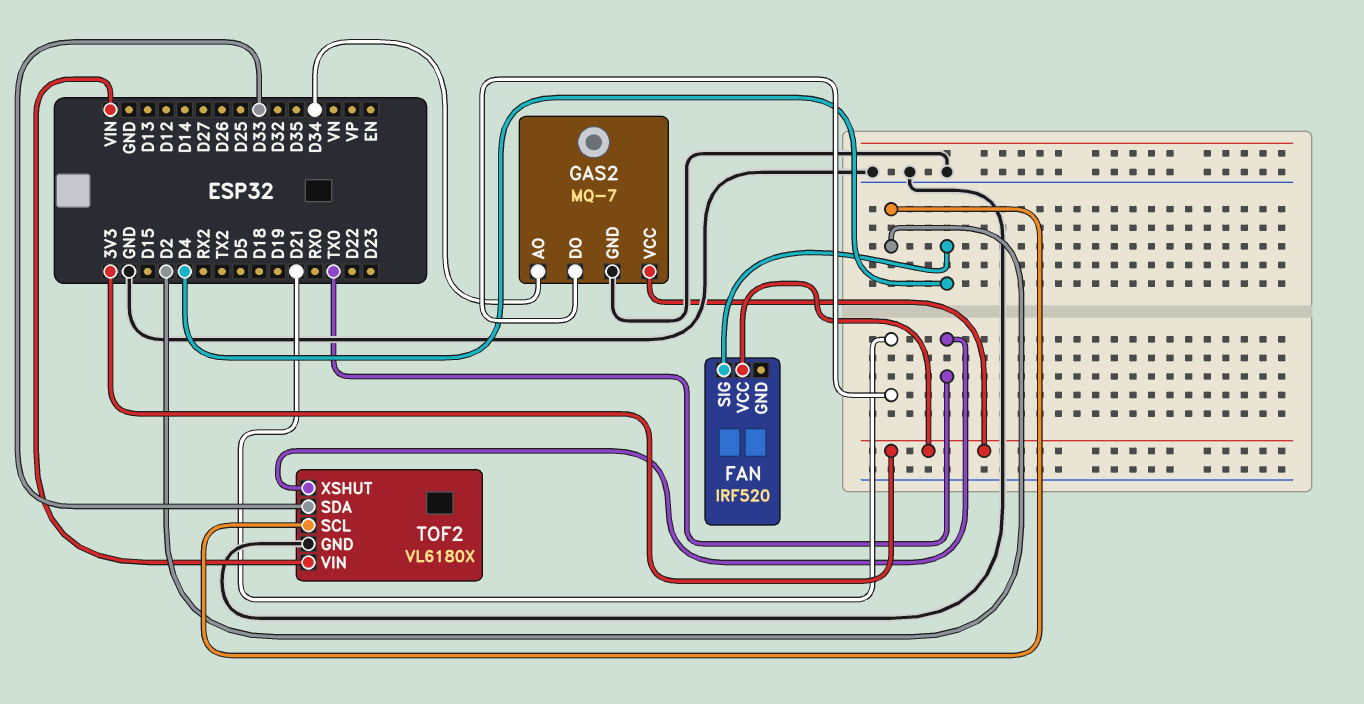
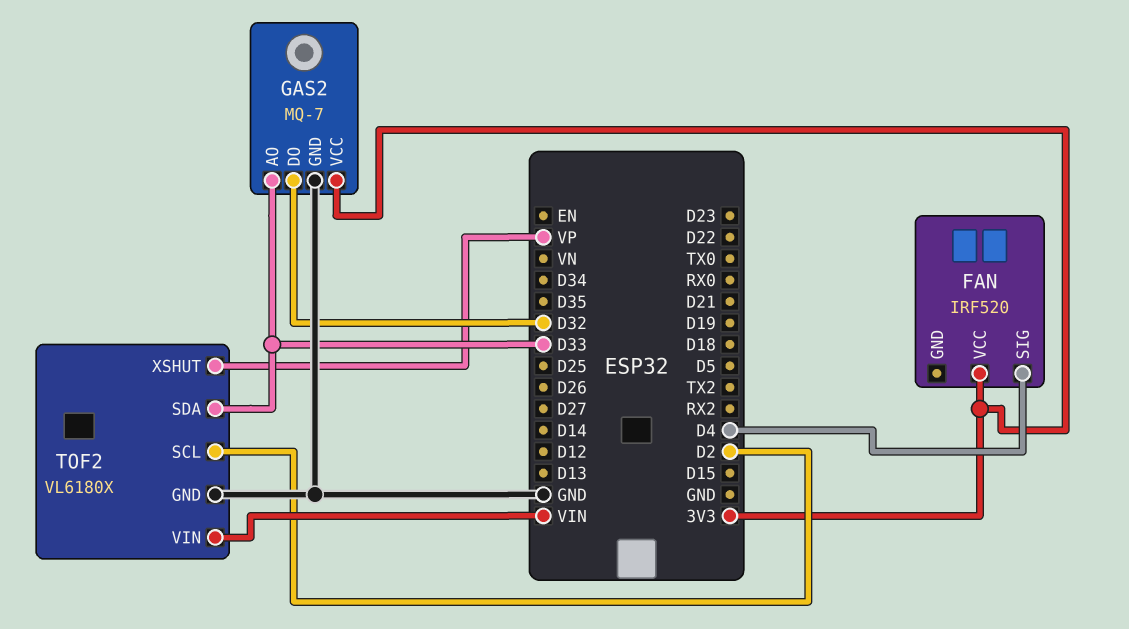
GAS2 pin AO: D34 -> D33
GAS2 pin DO: D21 -> D32
TOF2 pin XSHUT: TX0 -> VP

